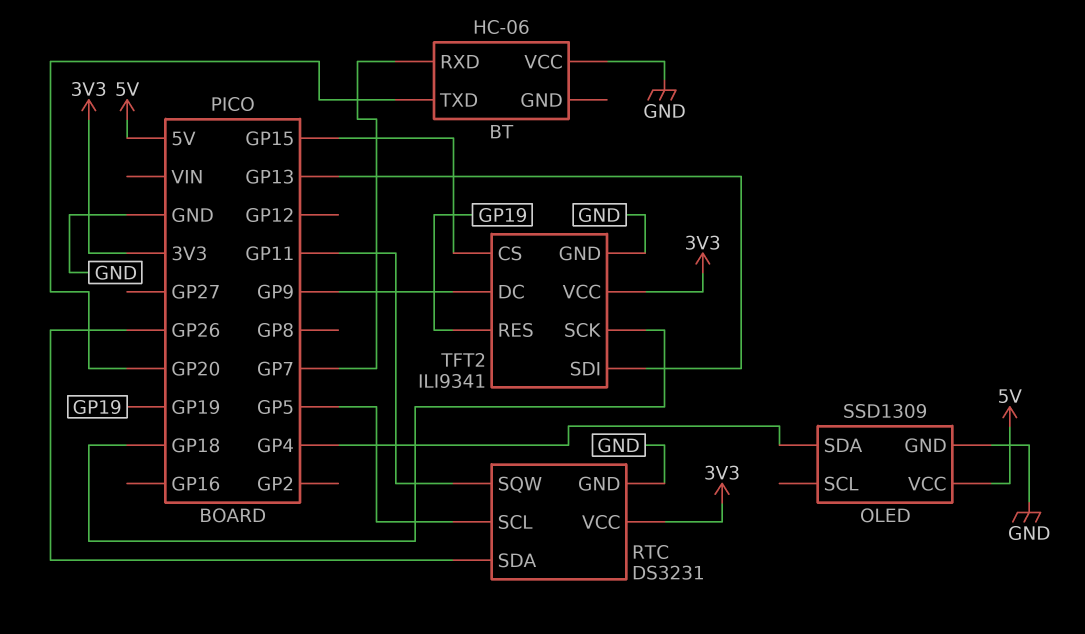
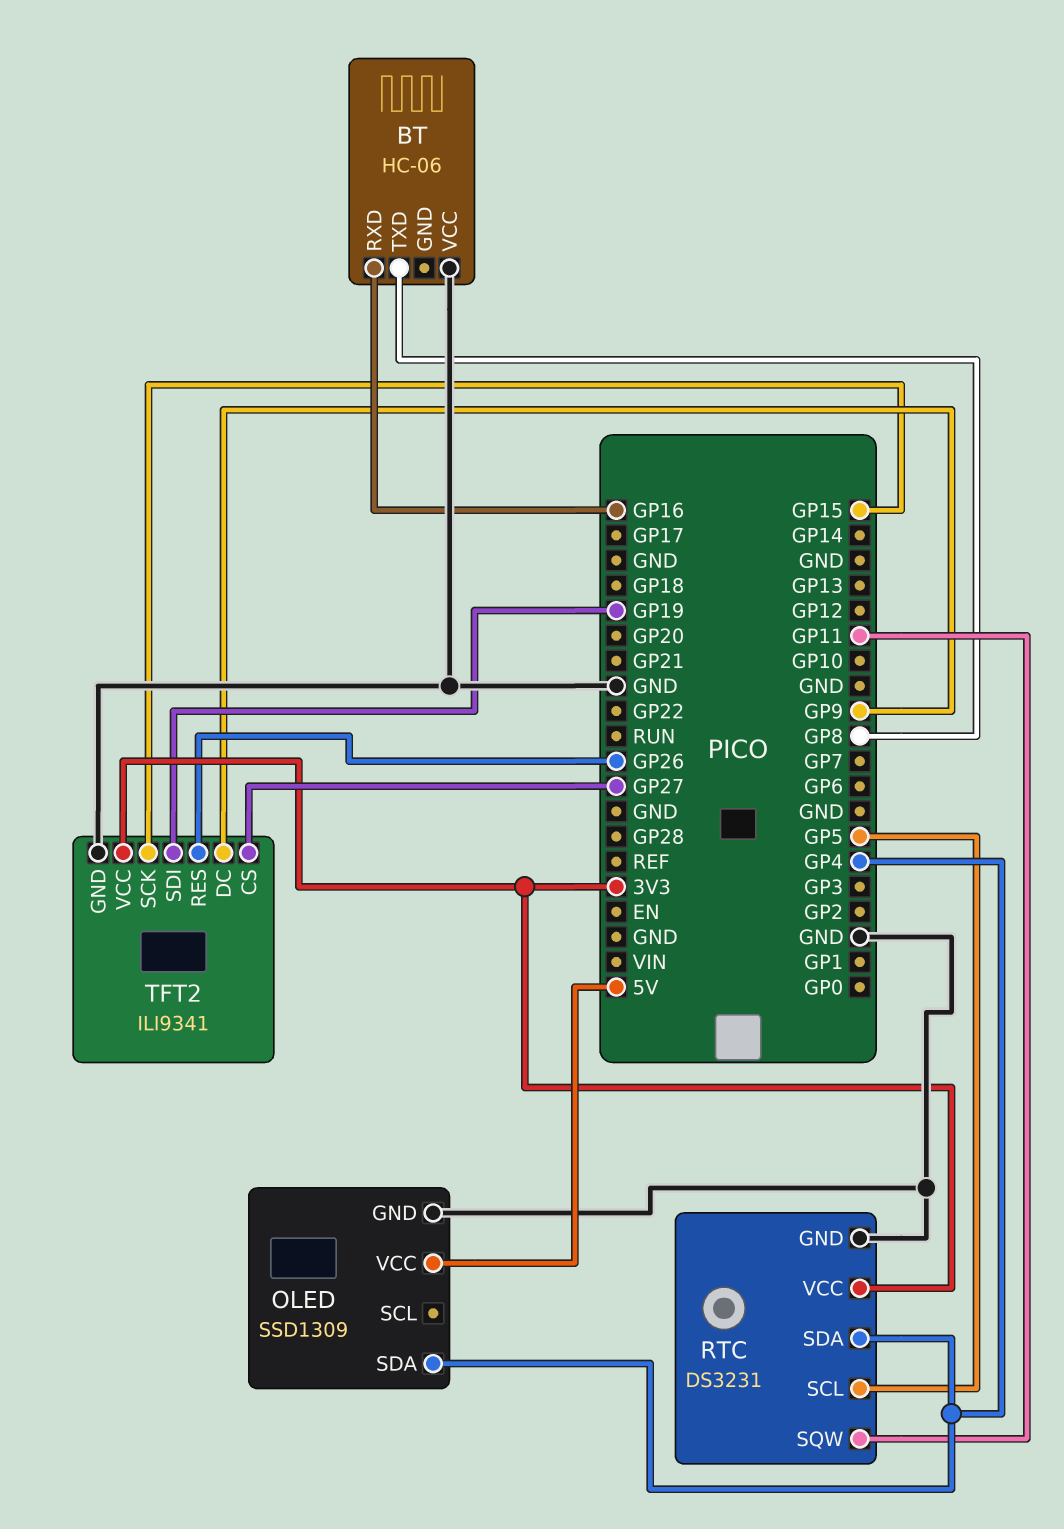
BT pin RXD: GP7 -> GP16
BT pin TXD: GP20 -> GP8
RTC pin SDA: GP26 -> GP4
TFT2 pin CS: GP15 -> GP27
TFT2 pin RES: GP19 -> GP26
TFT2 pin SCK: GP18 -> GP15
TFT2 pin SDI: GP13 -> GP19

